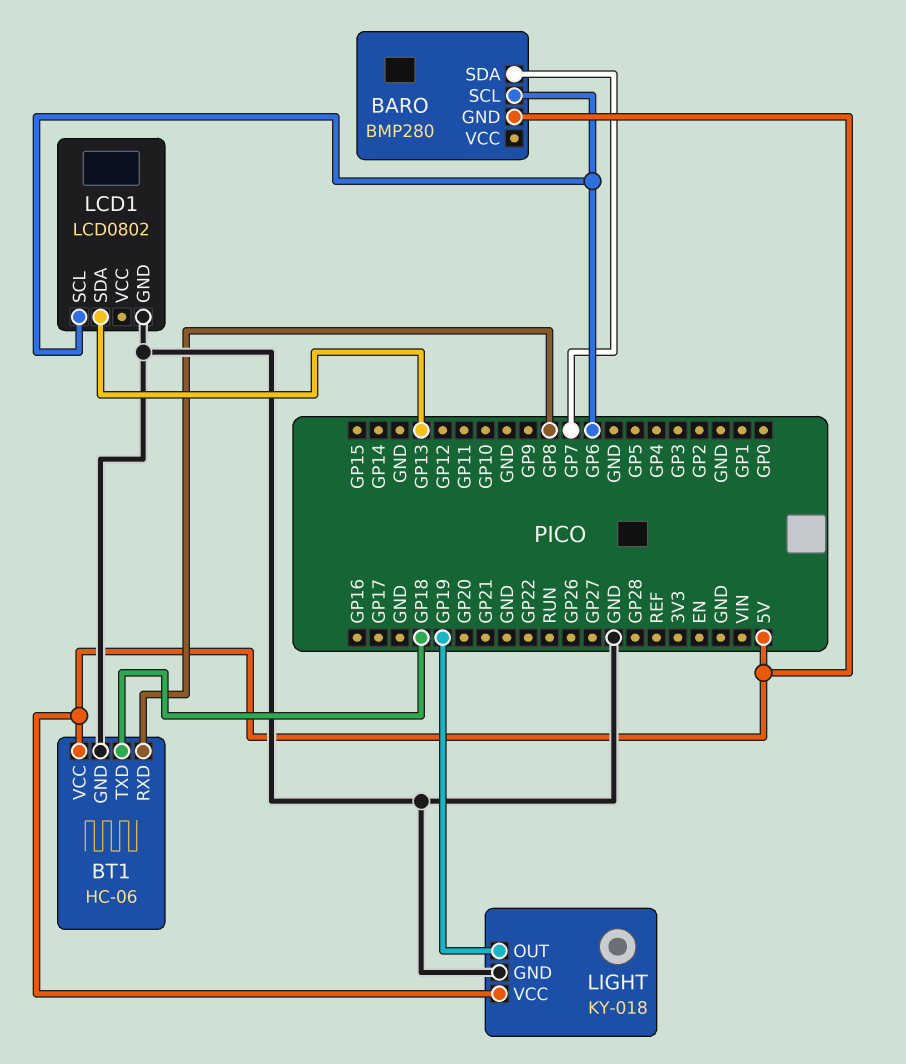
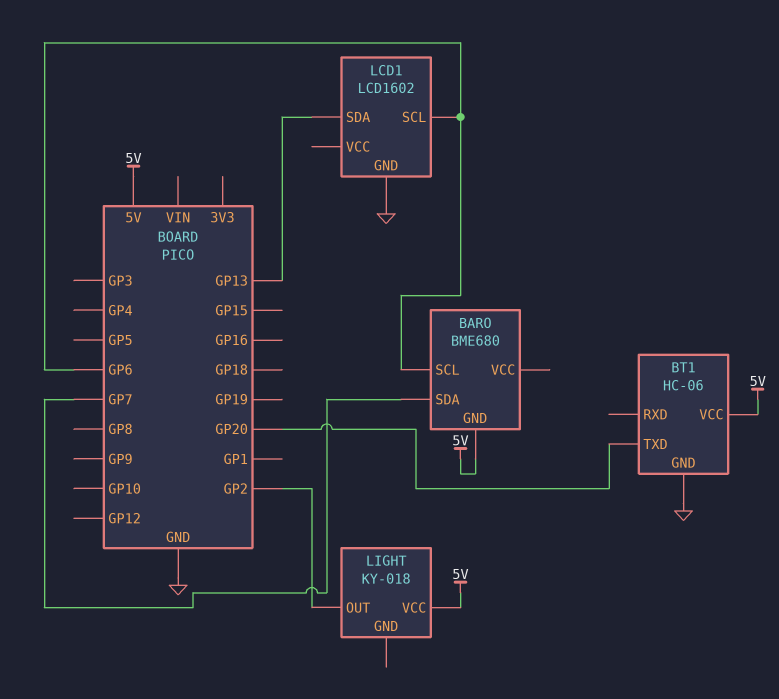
BARO: BMP280 -> BME680
BT1 pin RXD: GP8 -> none
BT1 pin TXD: GP18 -> GP20
LCD1: LCD0802 -> LCD1602
LIGHT pin GND: GND -> none
LIGHT pin OUT: GP19 -> GP2

